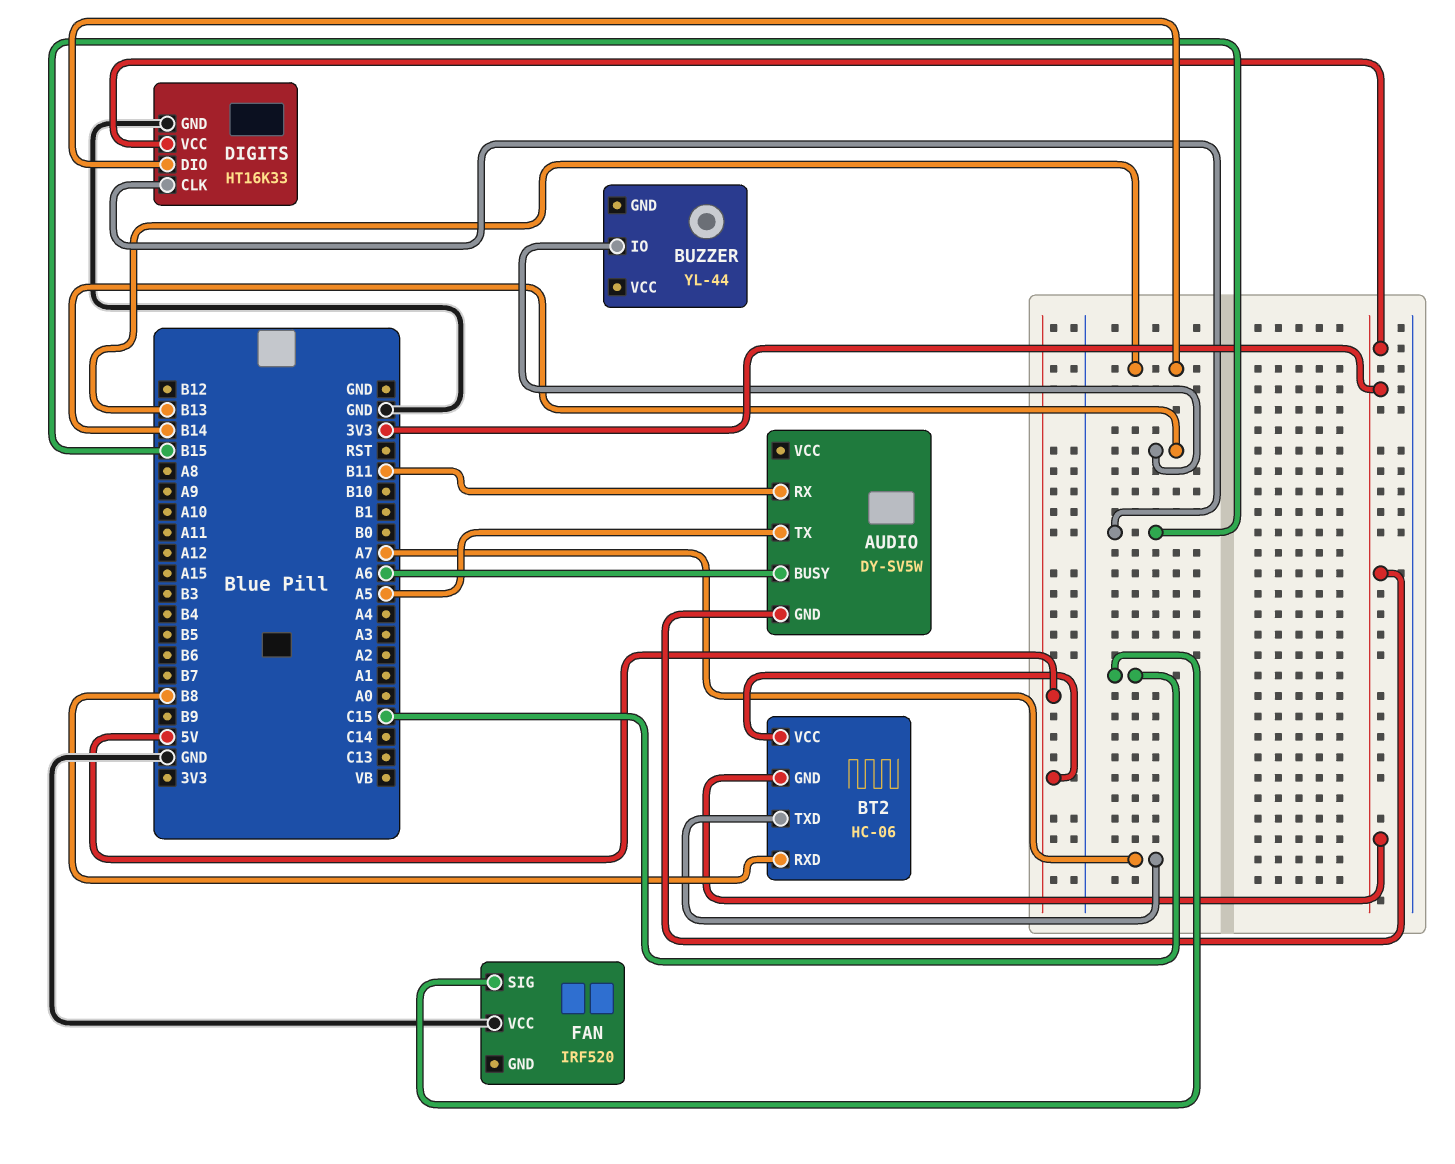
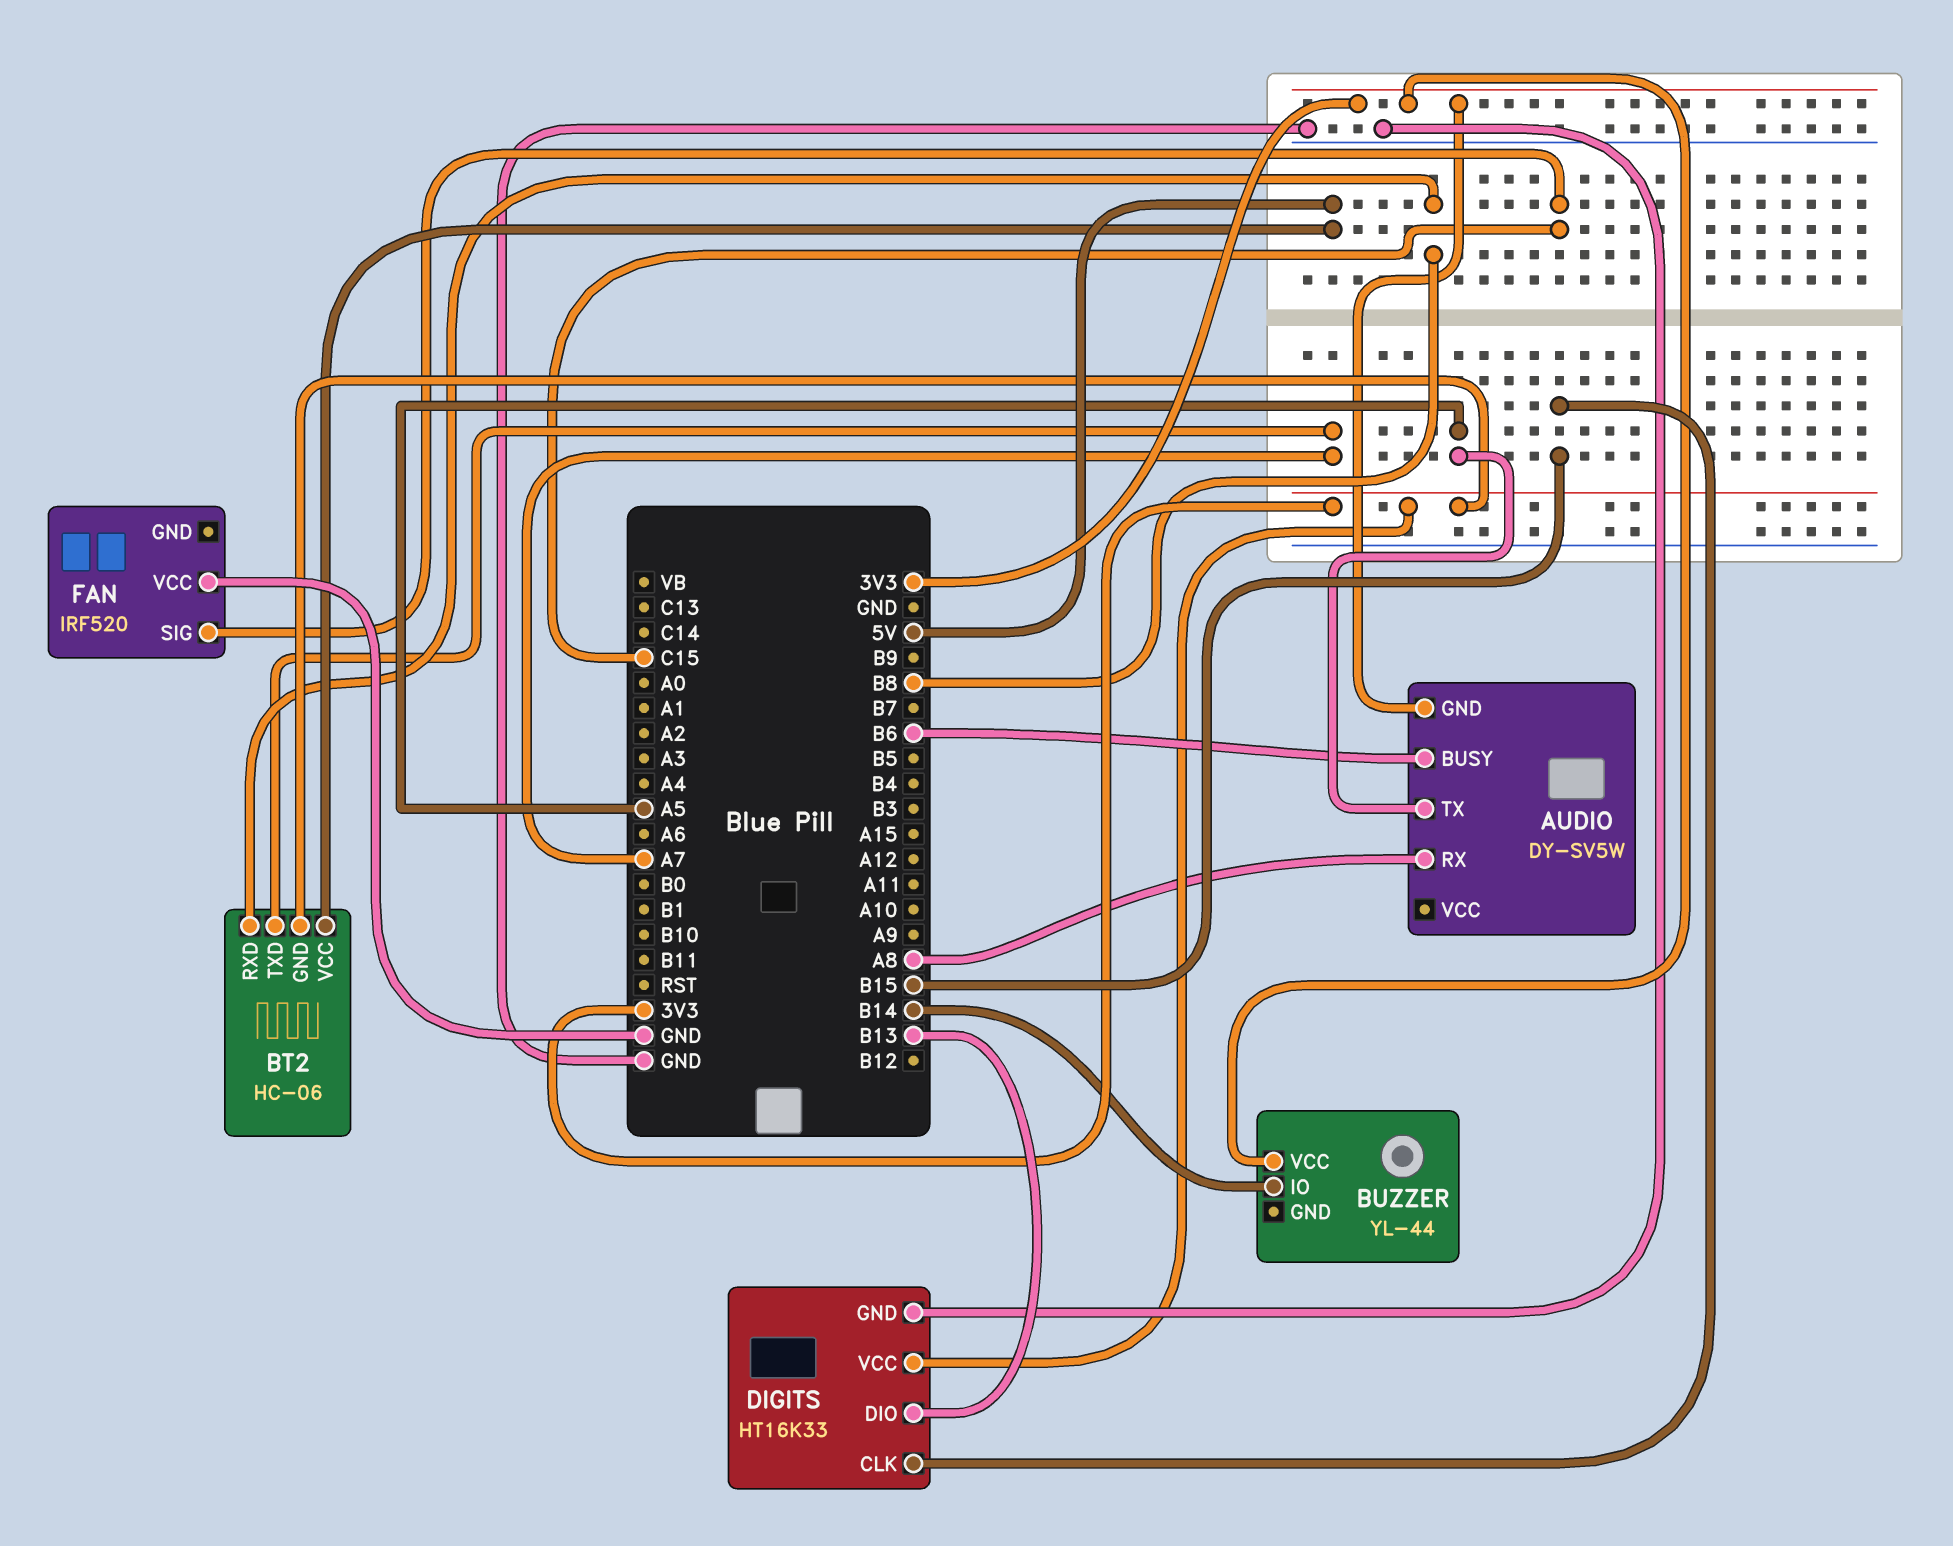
AUDIO pin BUSY: A6 -> B6
AUDIO pin RX: B11 -> A8
BUZZER pin VCC: none -> 3V3

